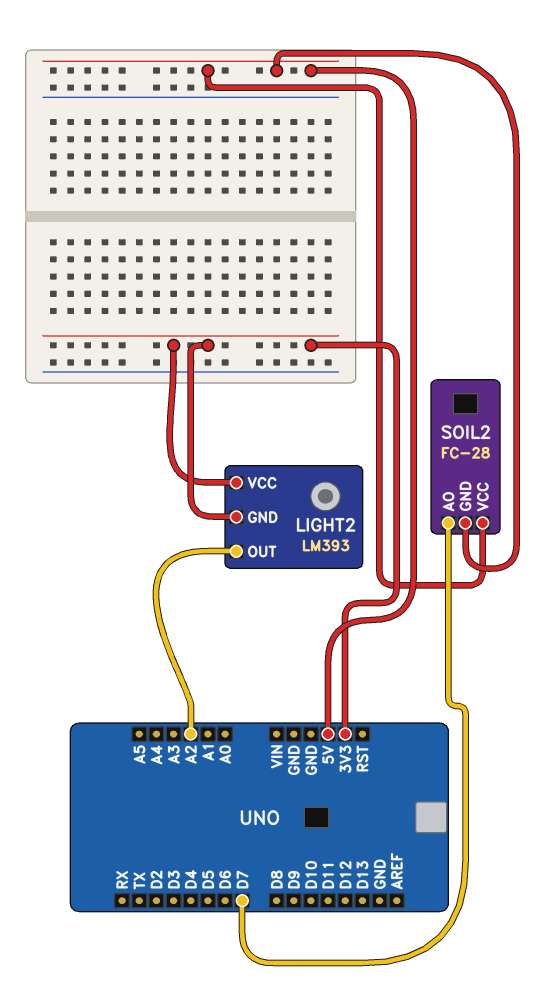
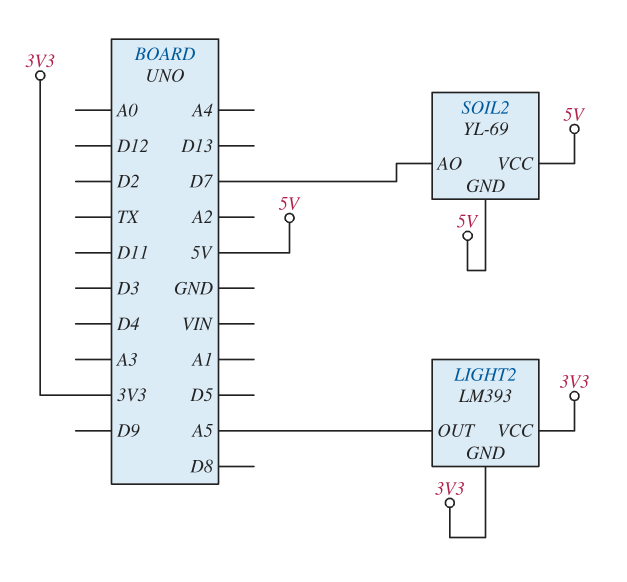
LIGHT2 pin OUT: A2 -> A5
SOIL2: FC-28 -> YL-69

